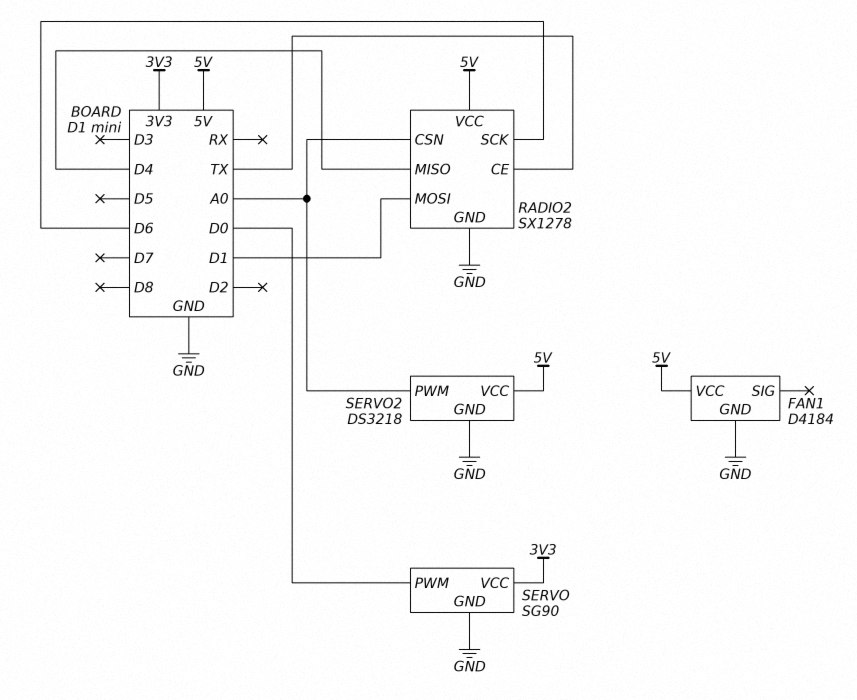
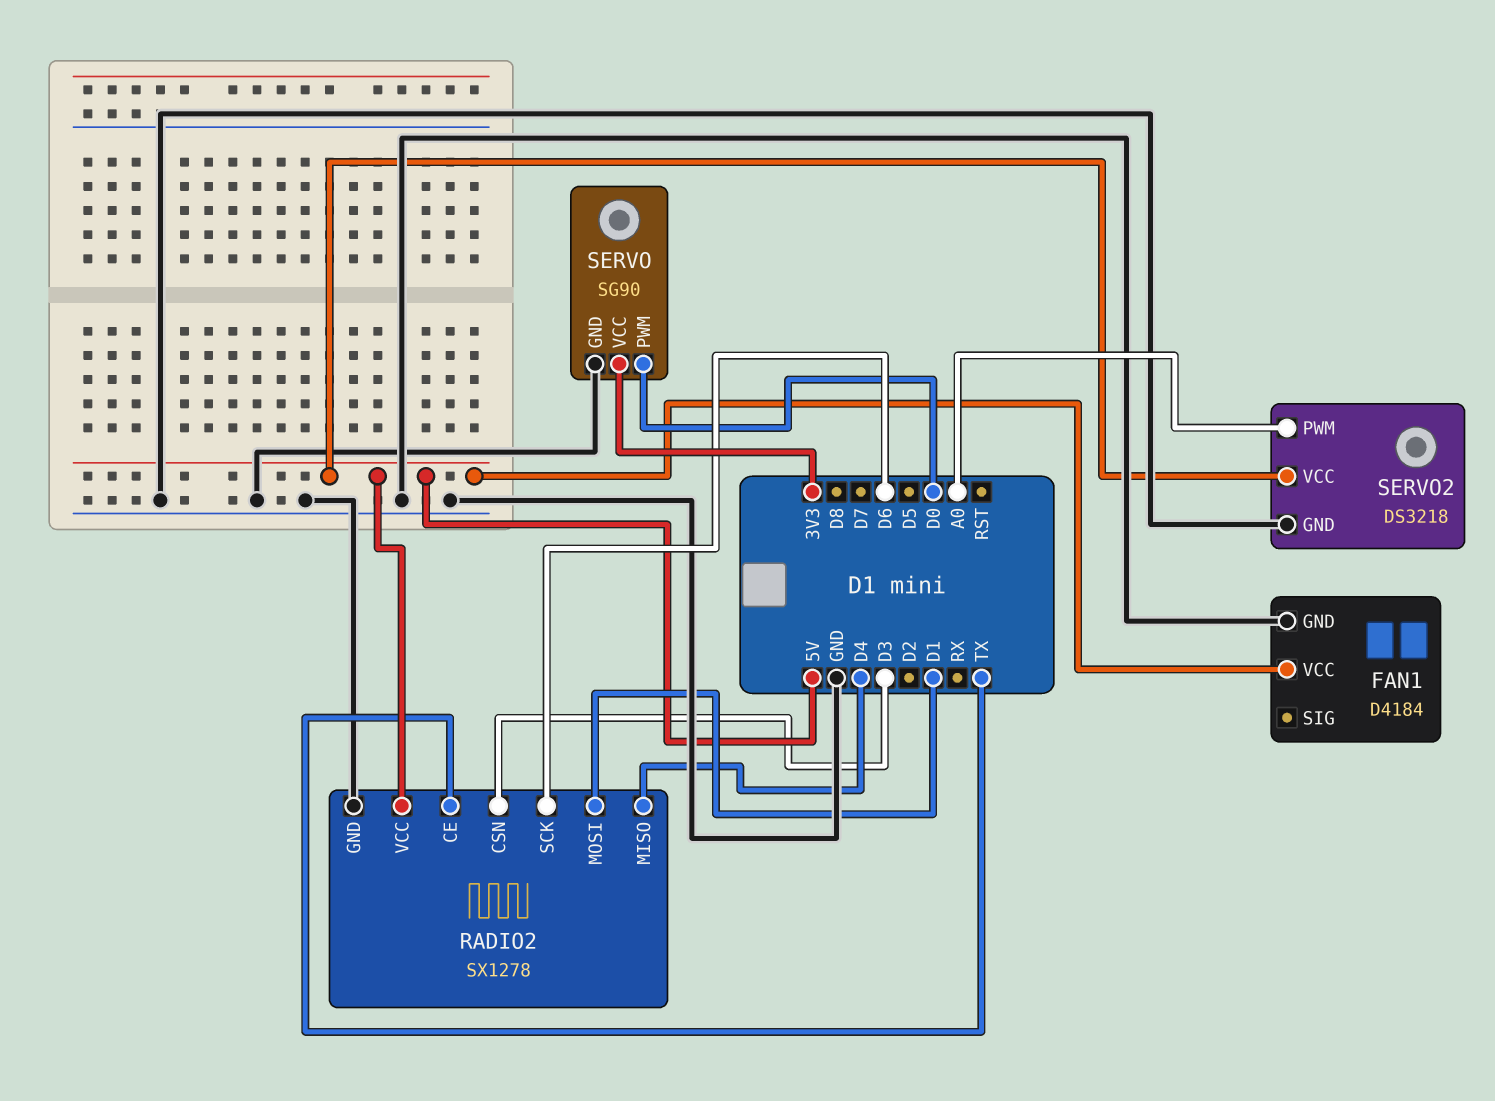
RADIO2 pin CSN: A0 -> D3

